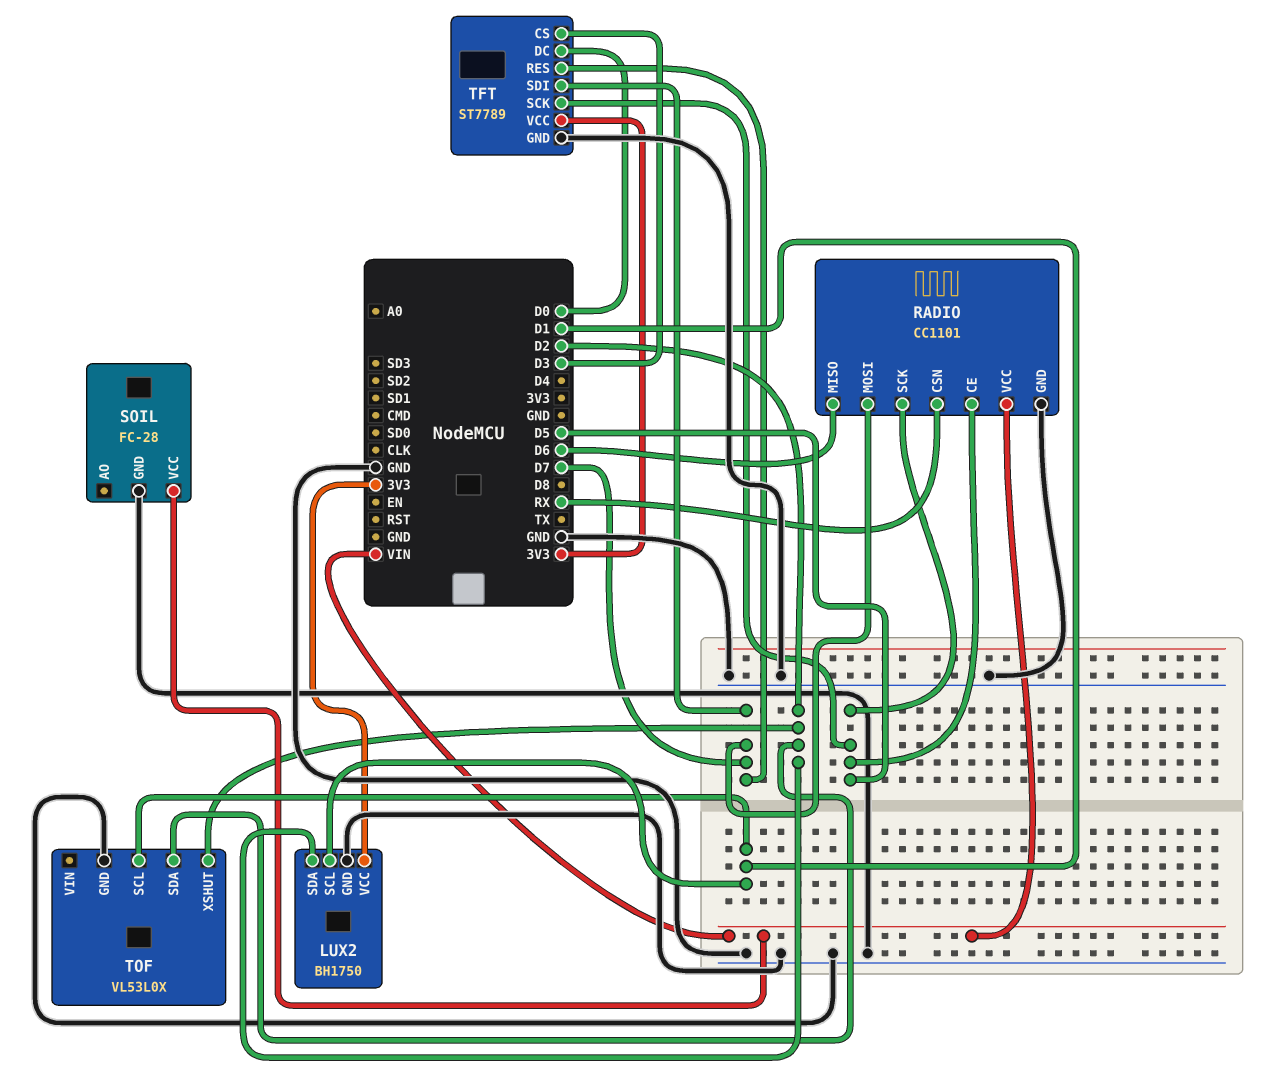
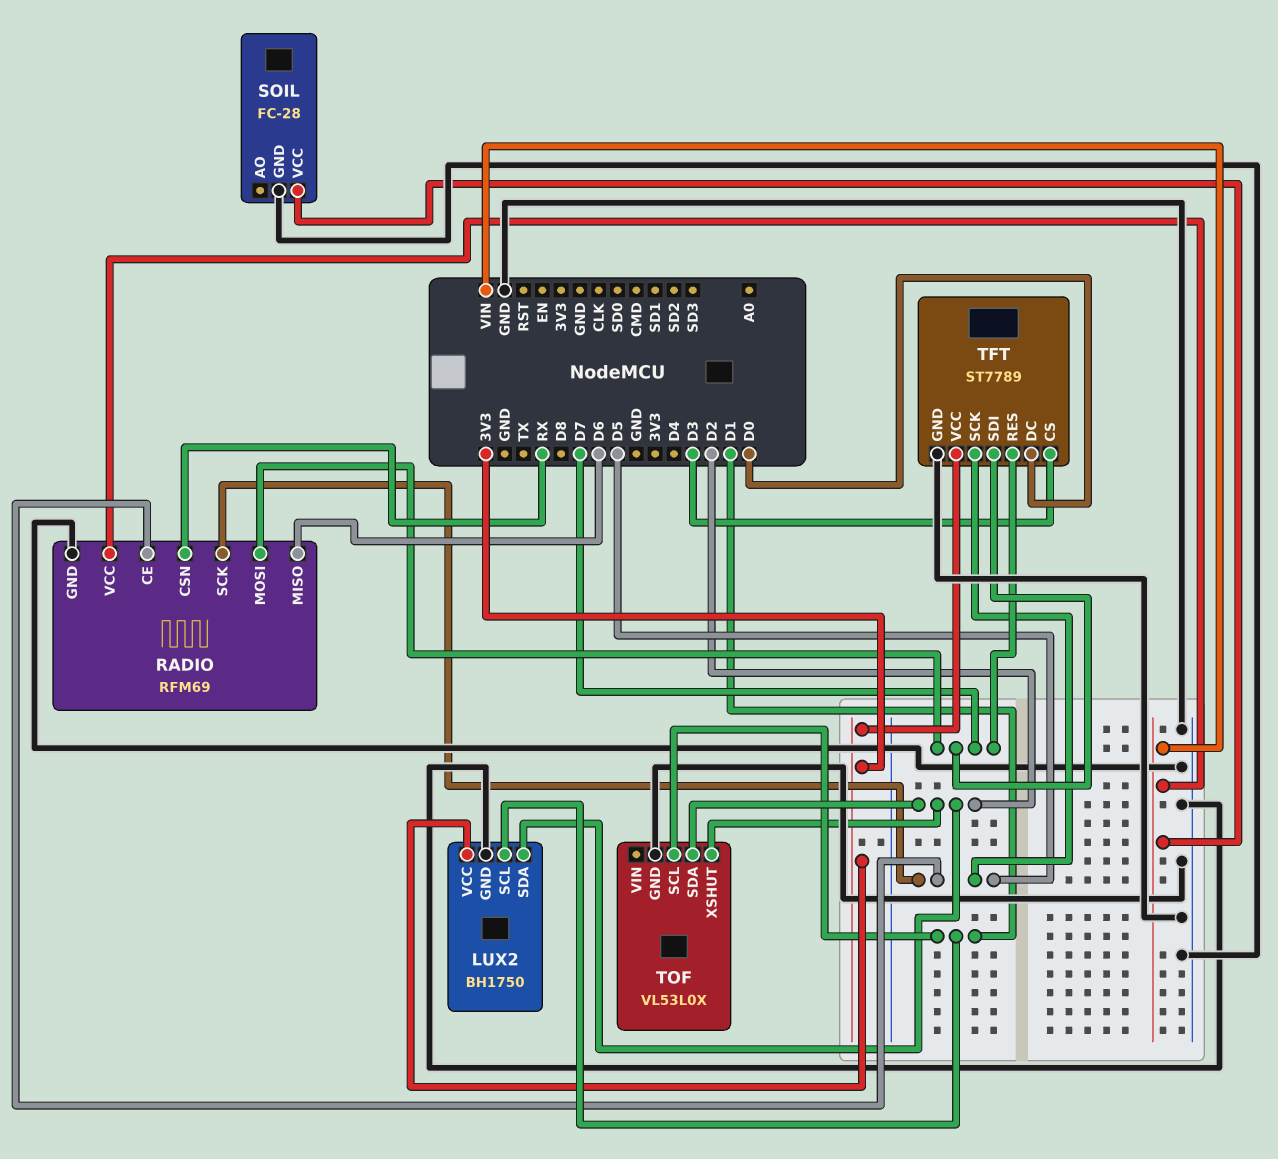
RADIO: CC1101 -> RFM69

